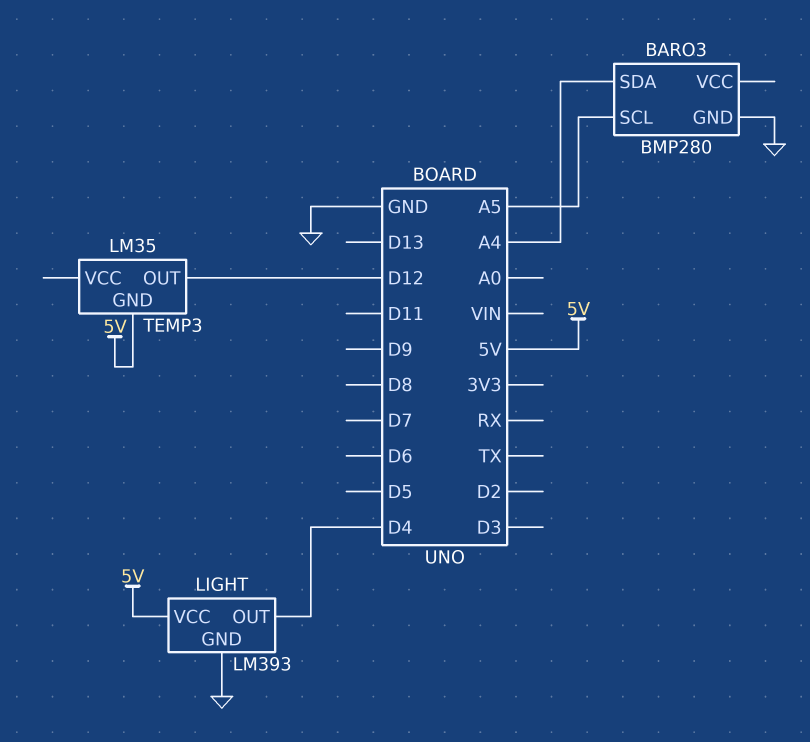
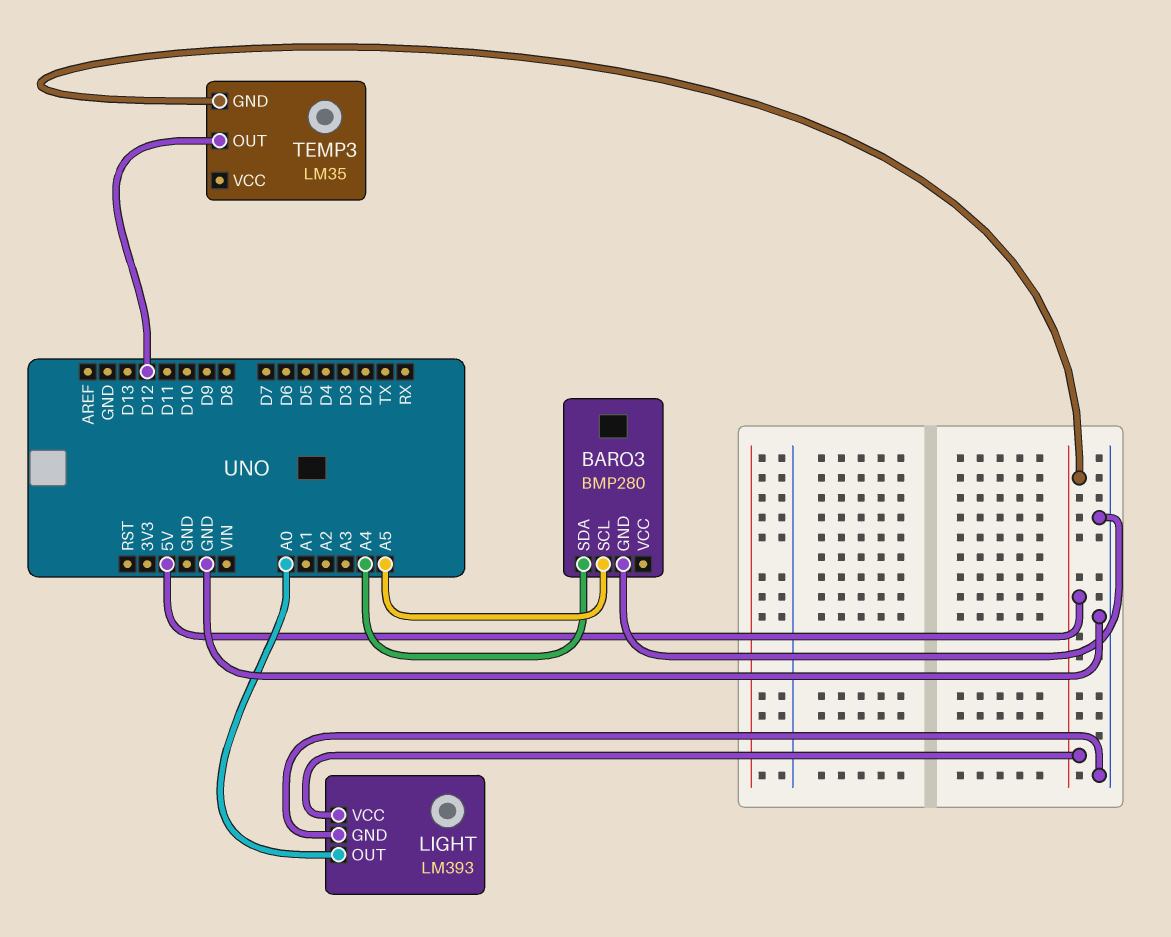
LIGHT pin OUT: D4 -> A0

